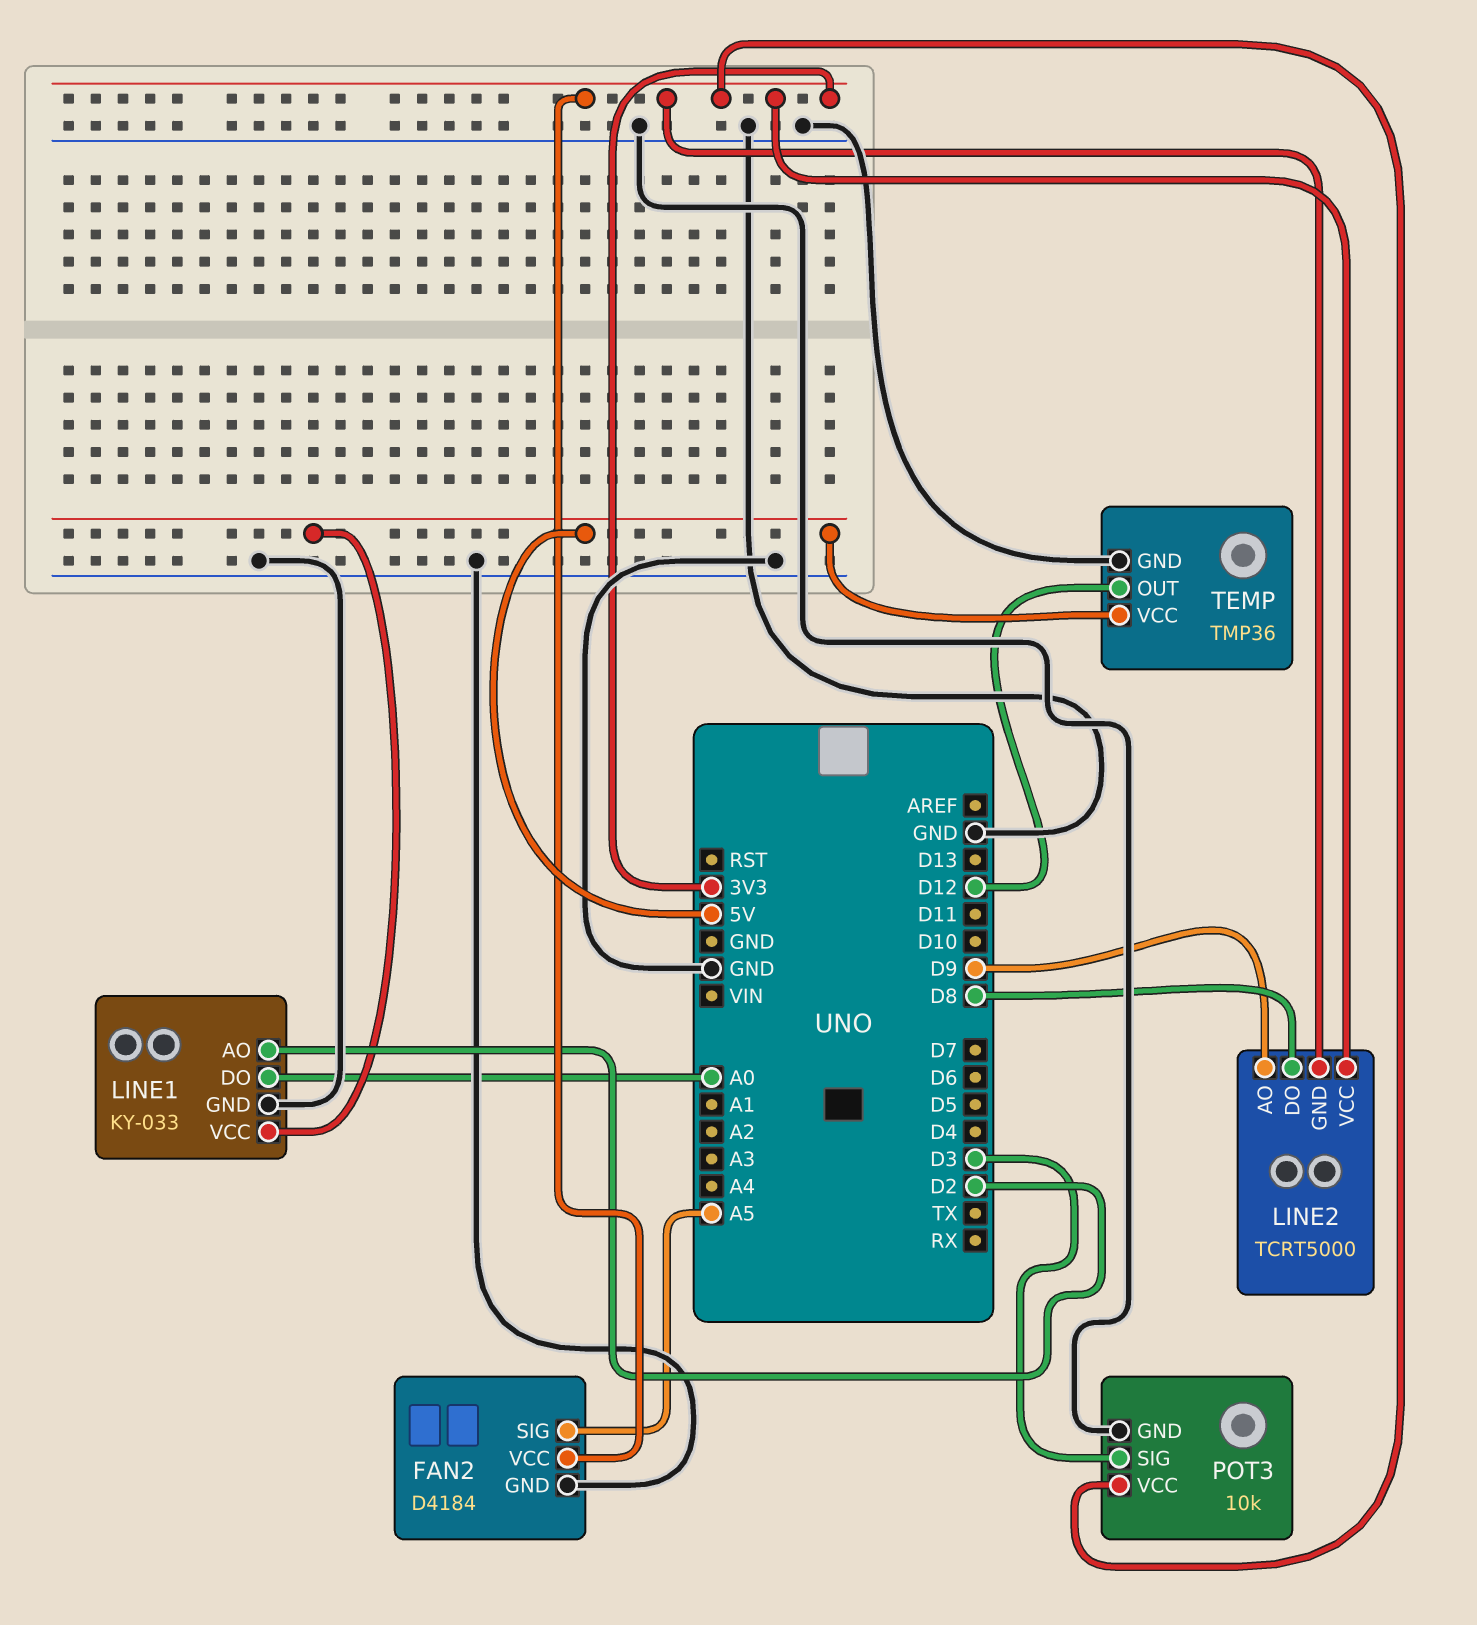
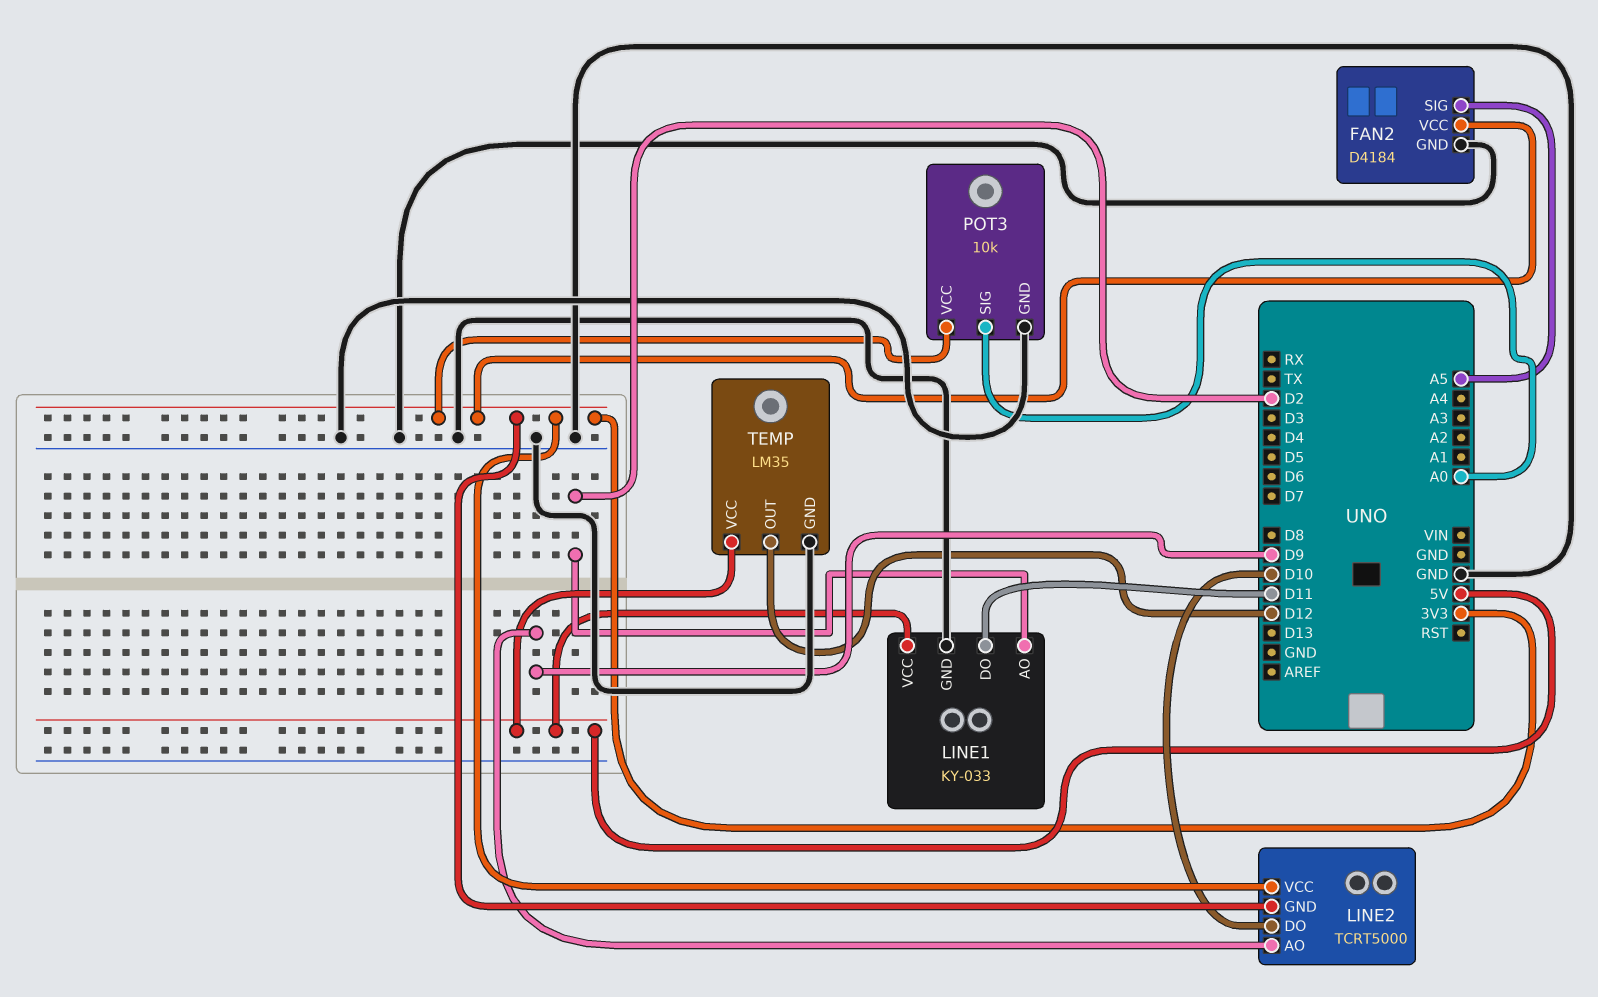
LINE1 pin DO: A0 -> D11
LINE2 pin DO: D8 -> D10
POT3 pin SIG: D3 -> A0
TEMP: TMP36 -> LM35

